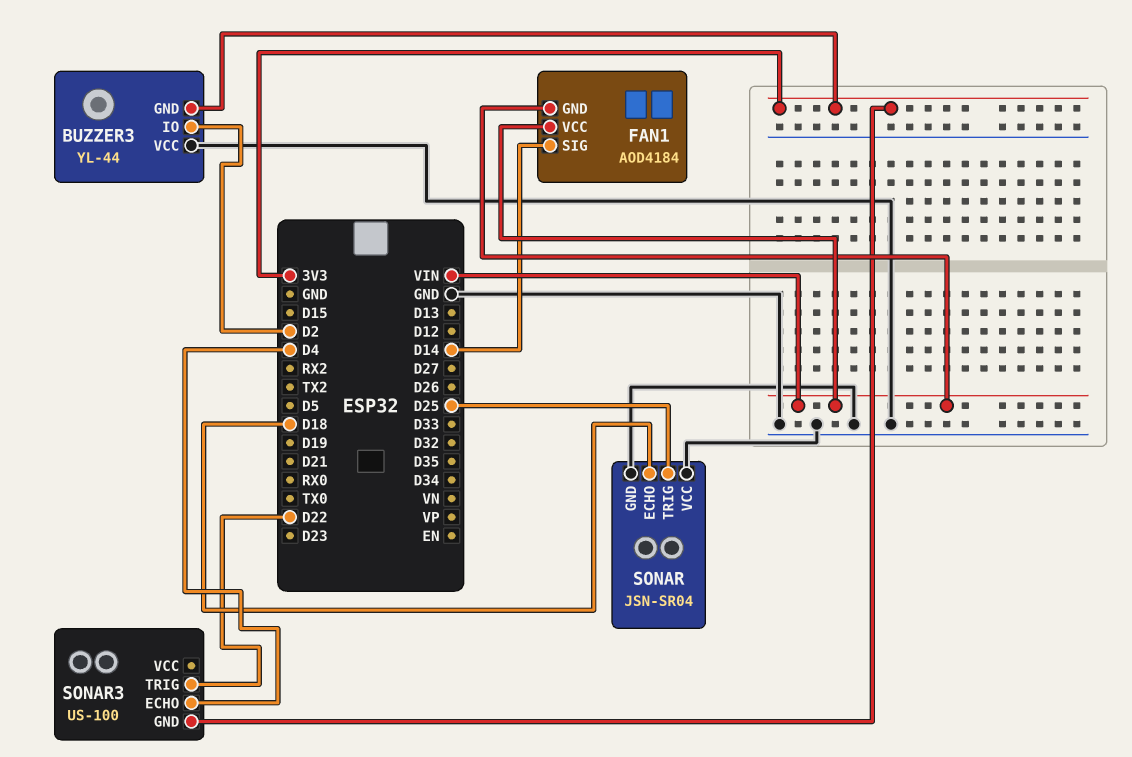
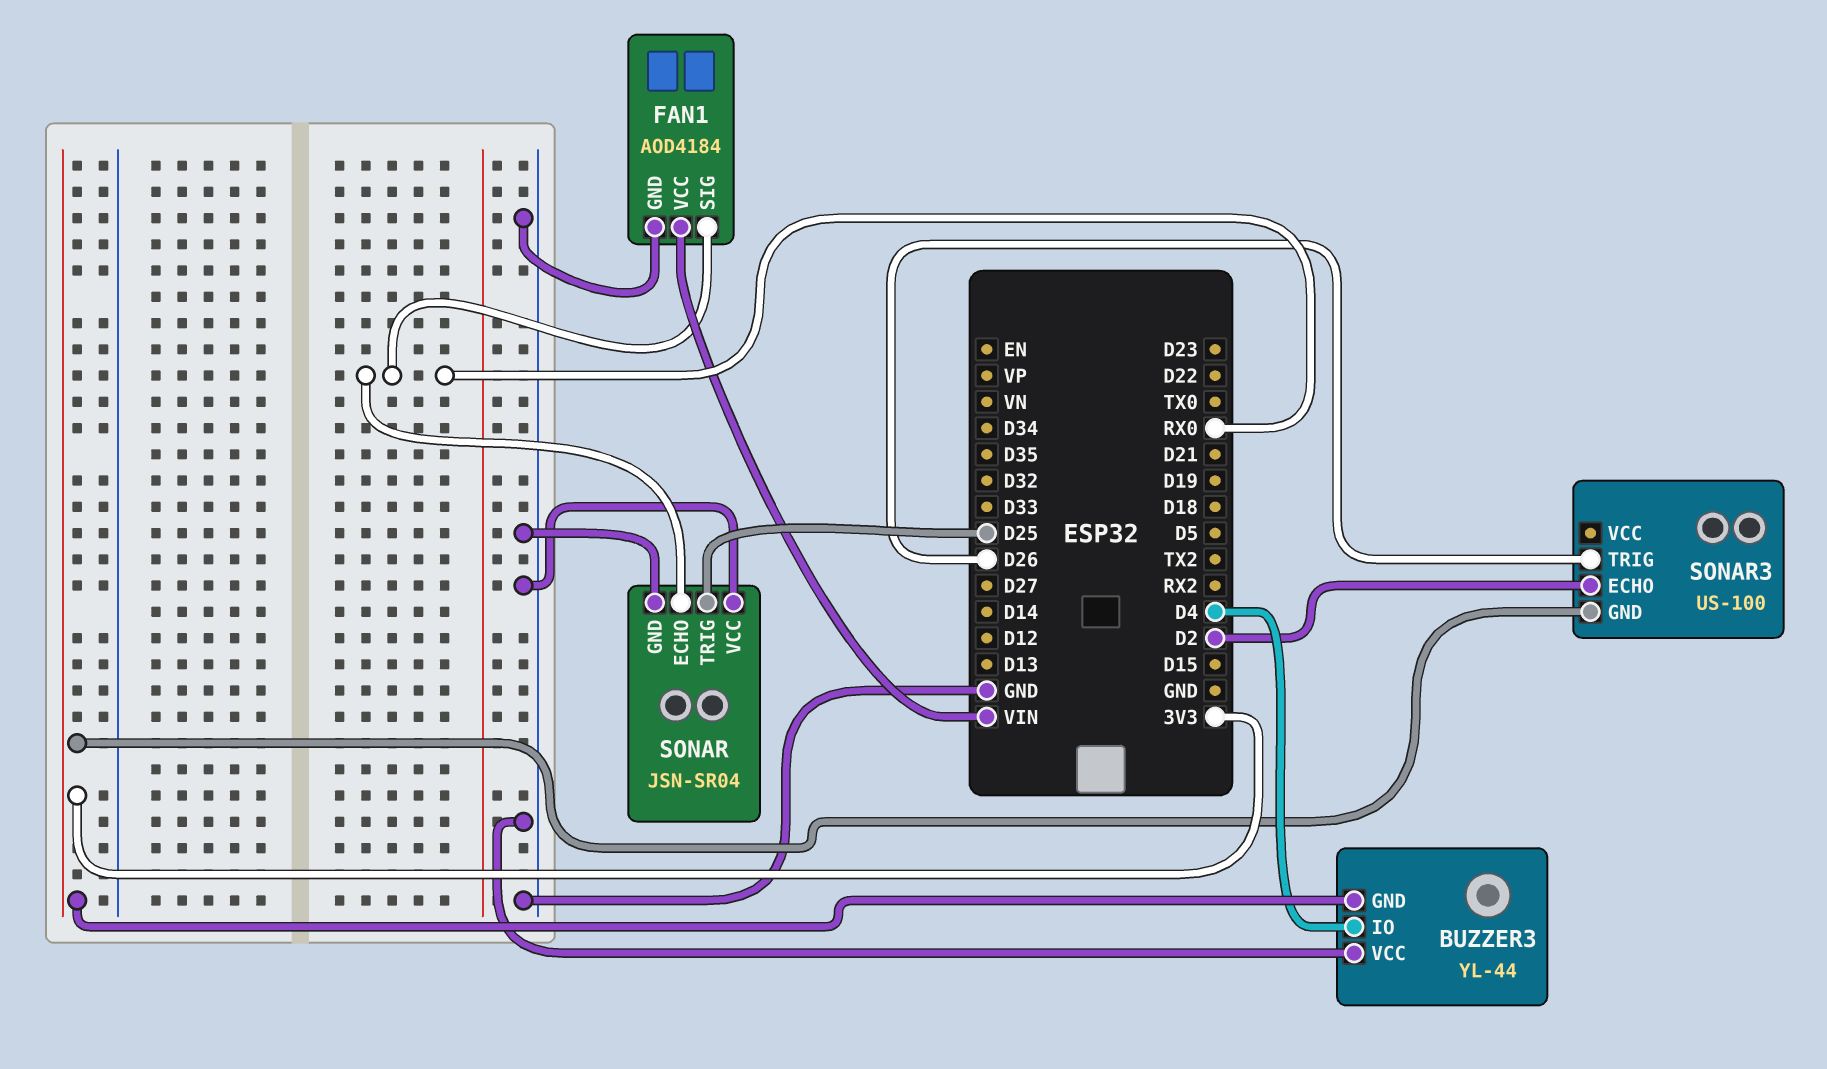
BUZZER3 pin IO: D2 -> D4
FAN1 pin GND: VIN -> GND
FAN1 pin SIG: D14 -> RX0
SONAR pin ECHO: D18 -> RX0
SONAR3 pin ECHO: D4 -> D2
SONAR3 pin TRIG: D22 -> D26

